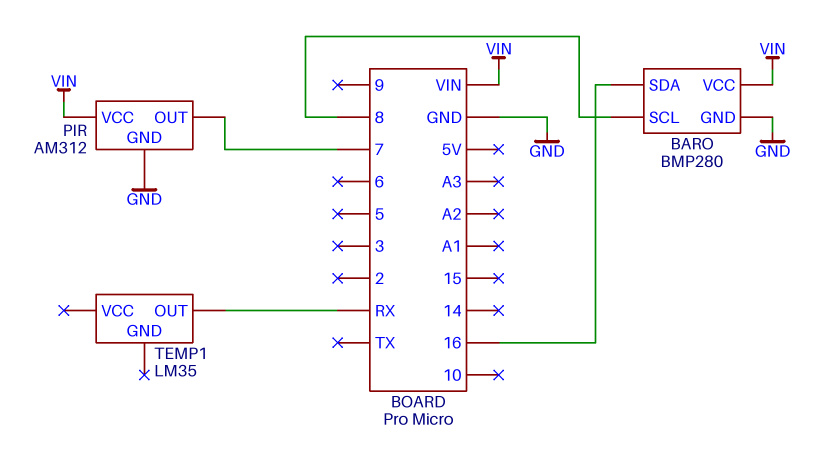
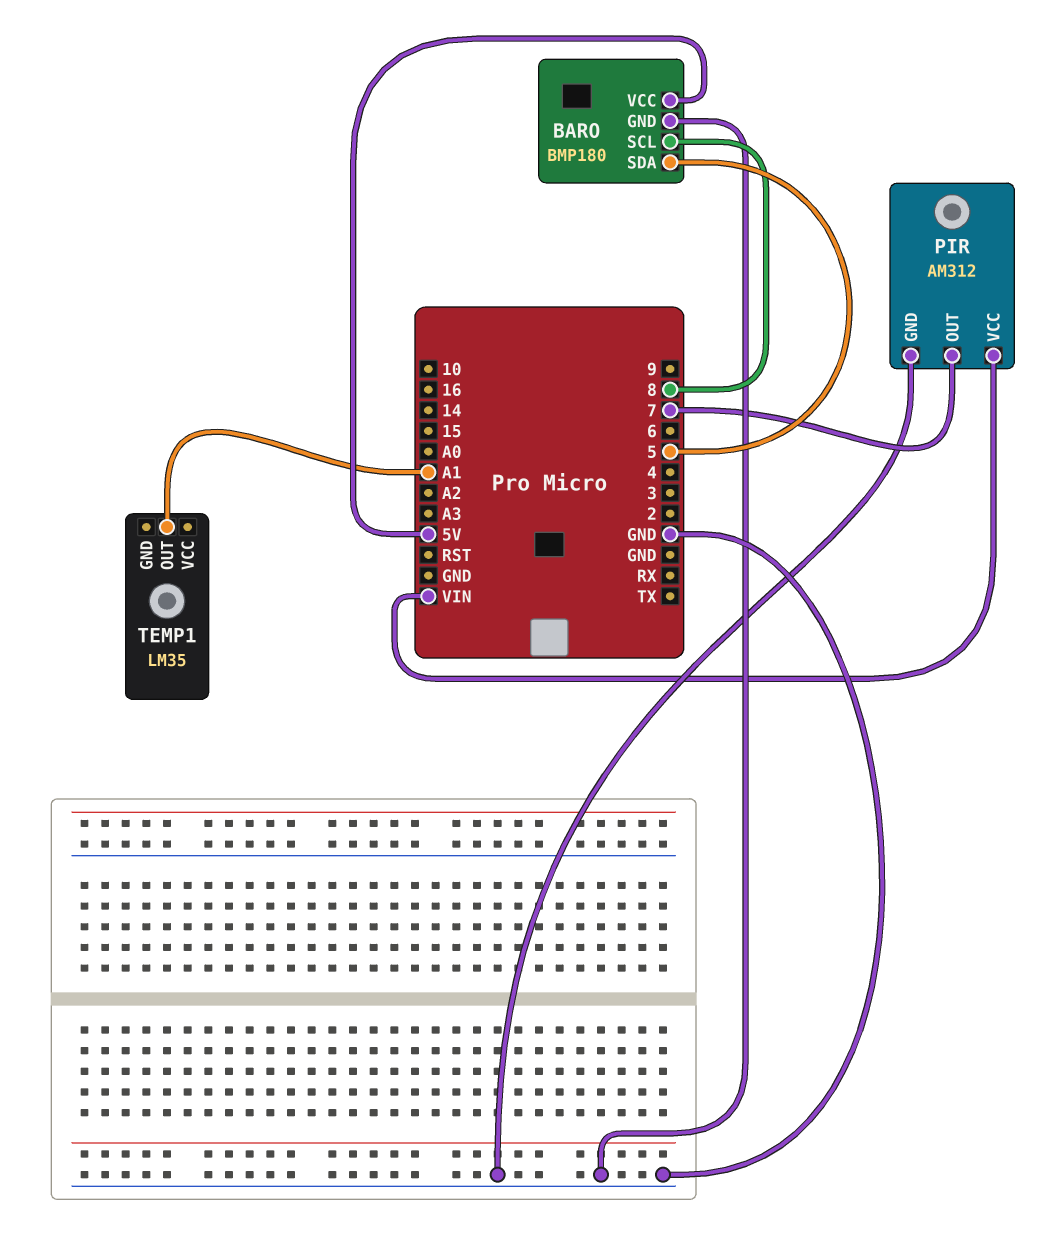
BARO: BMP280 -> BMP180
BARO pin SDA: 16 -> 5
BARO pin VCC: VIN -> 5V
TEMP1 pin OUT: RX -> A1

